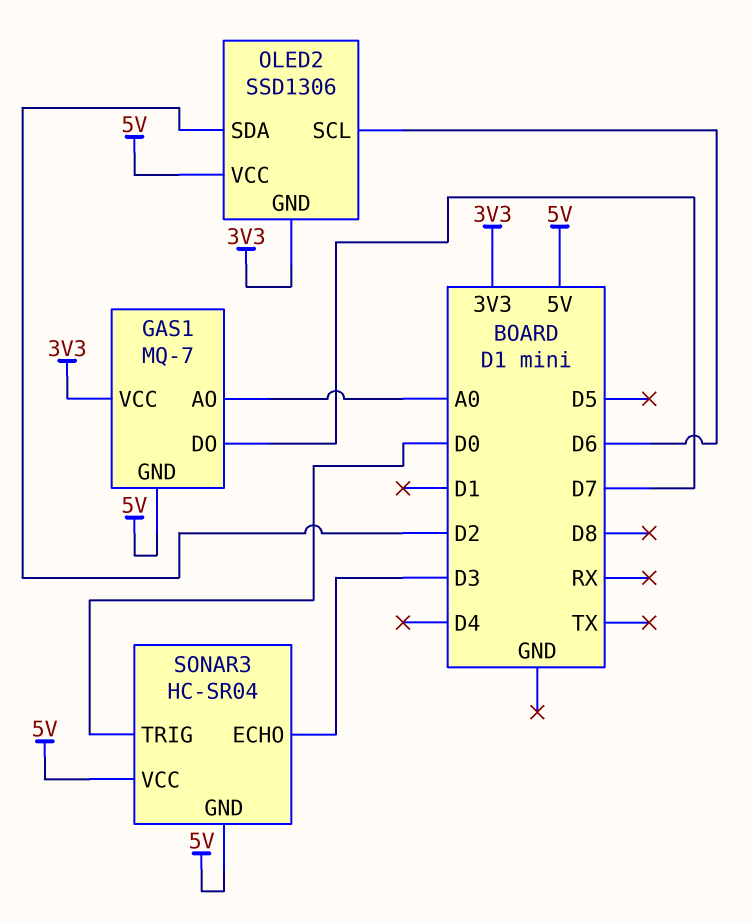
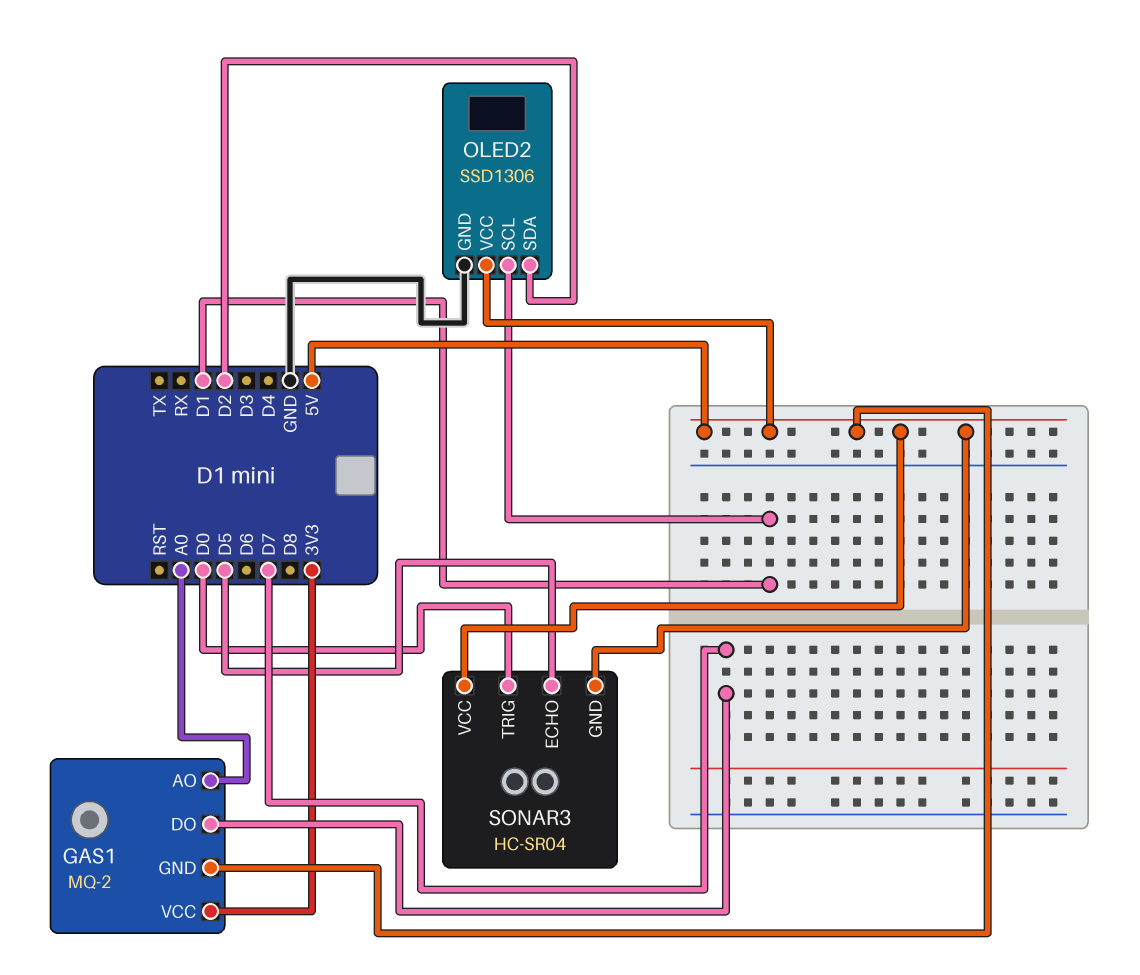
GAS1: MQ-7 -> MQ-2
OLED2 pin GND: 3V3 -> GND
OLED2 pin SCL: D6 -> D1
SONAR3 pin ECHO: D3 -> D5

